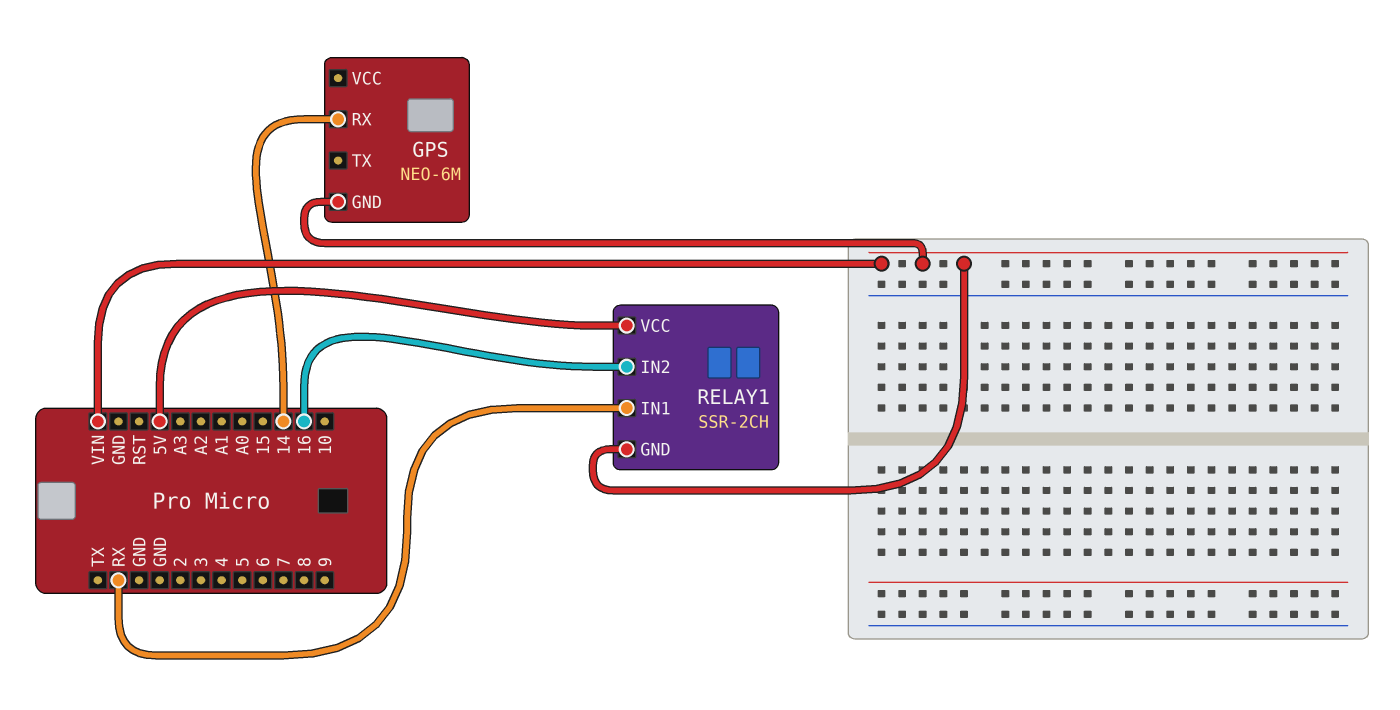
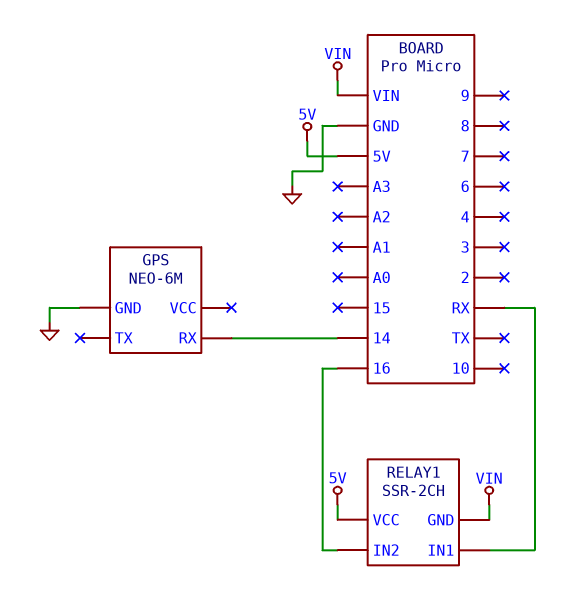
GPS pin GND: VIN -> GND

